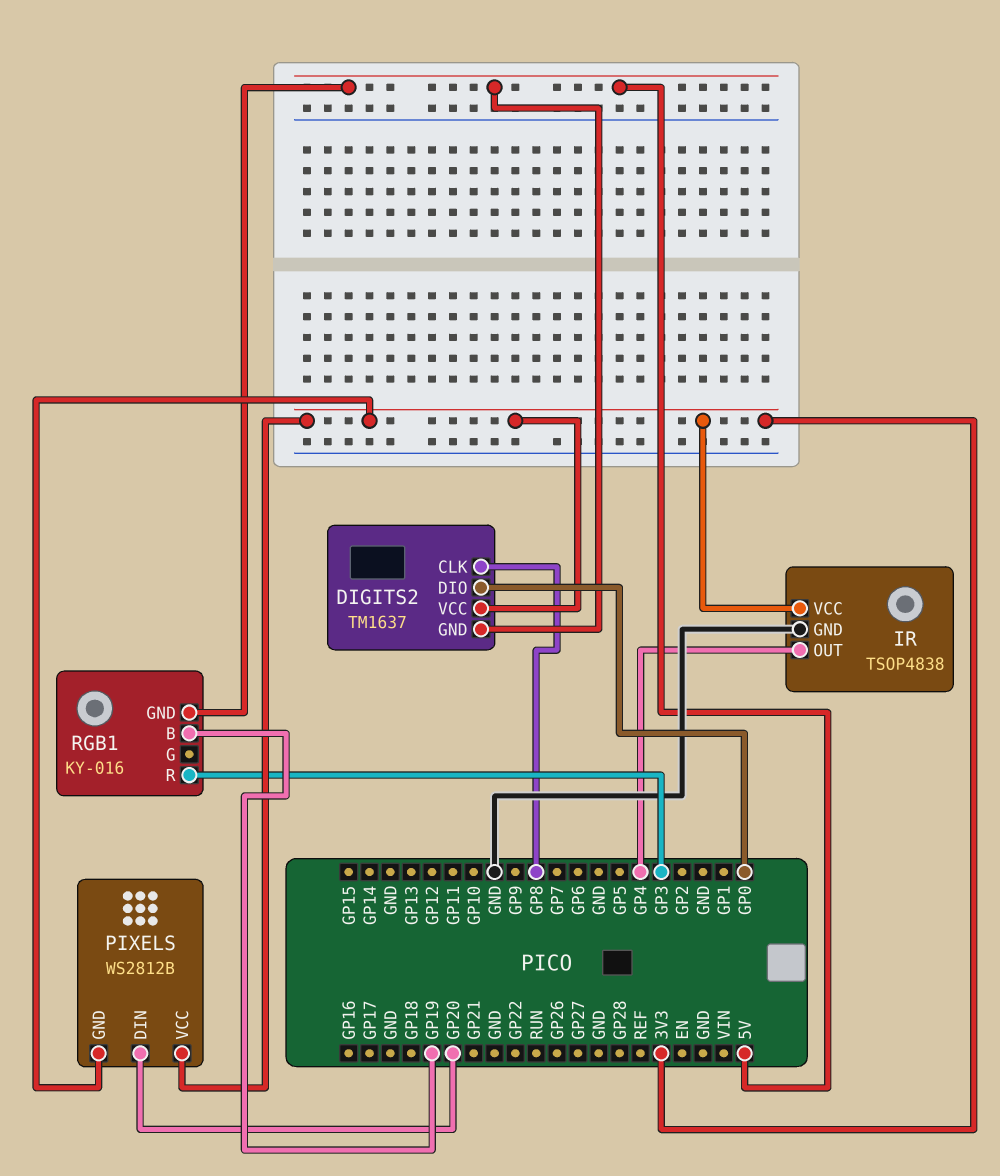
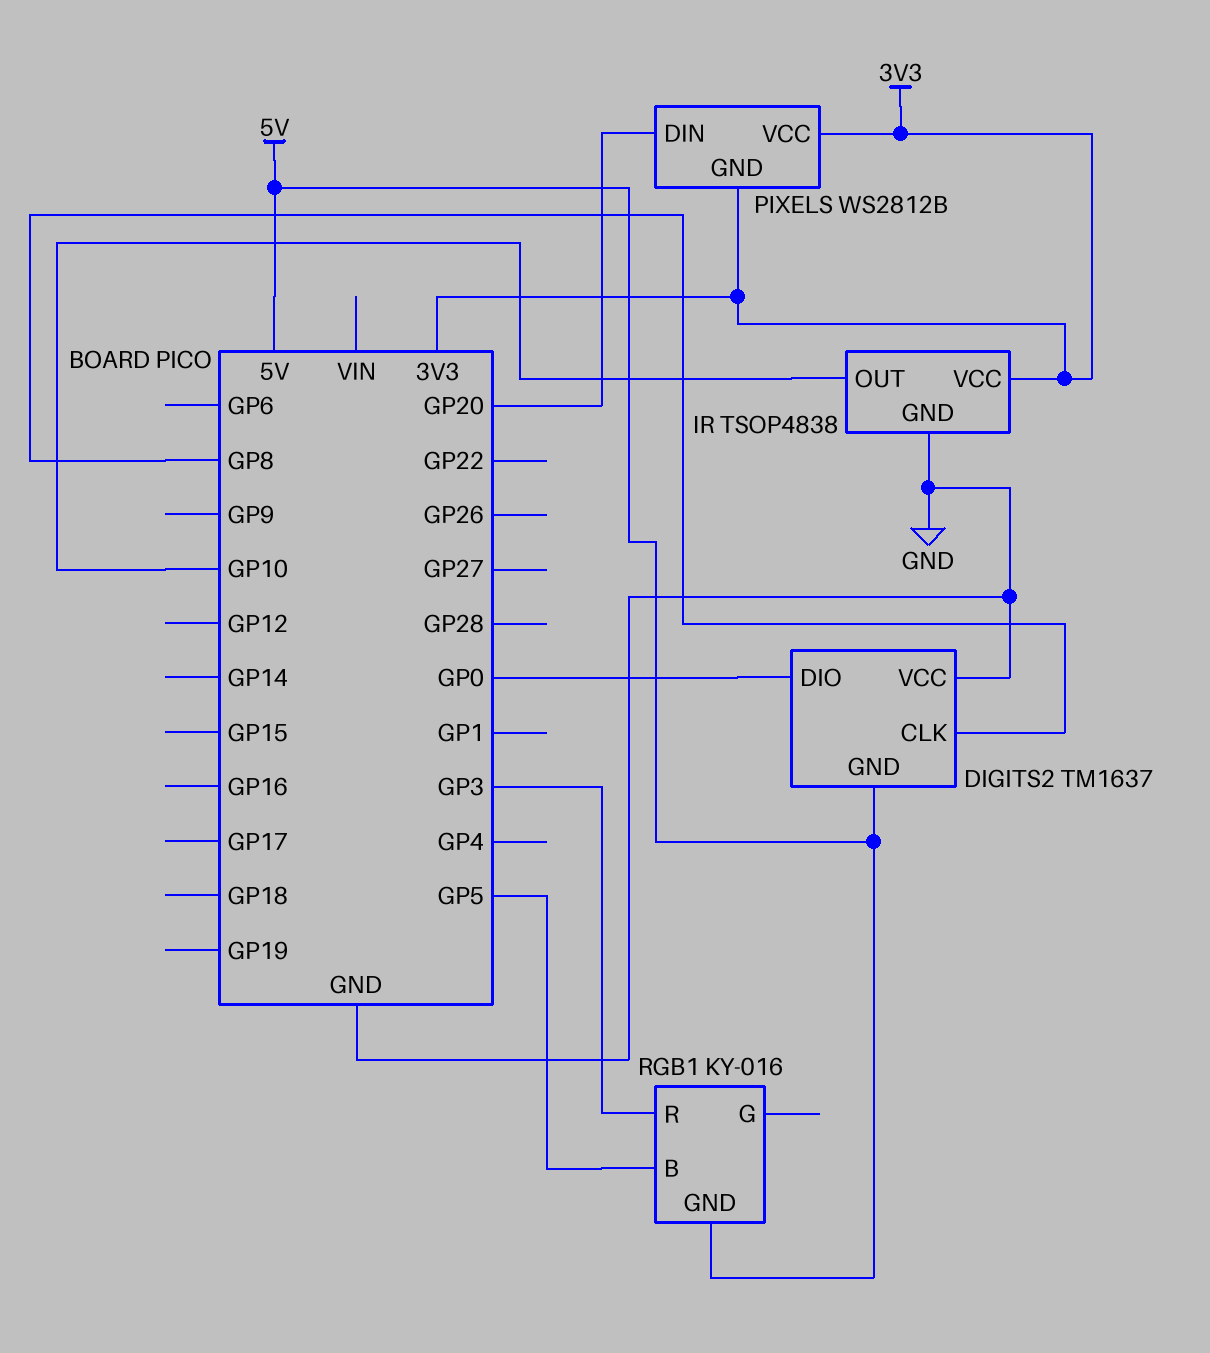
DIGITS2 pin VCC: 3V3 -> GND
IR pin OUT: GP4 -> GP10
RGB1 pin B: GP19 -> GP5

